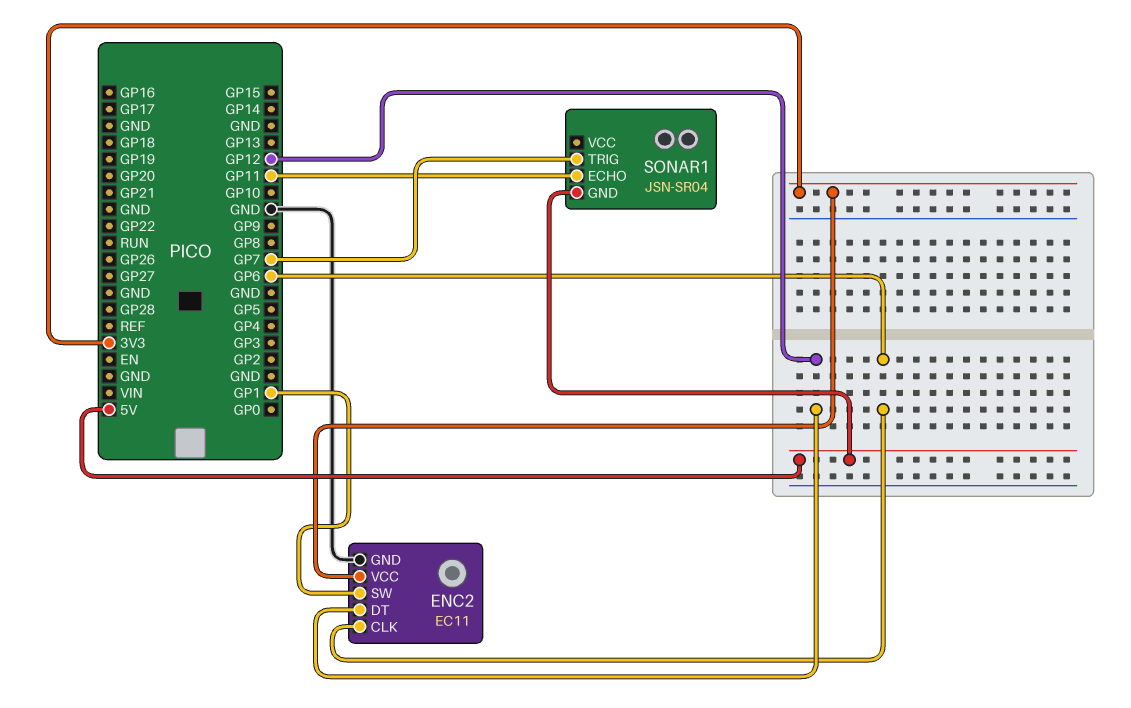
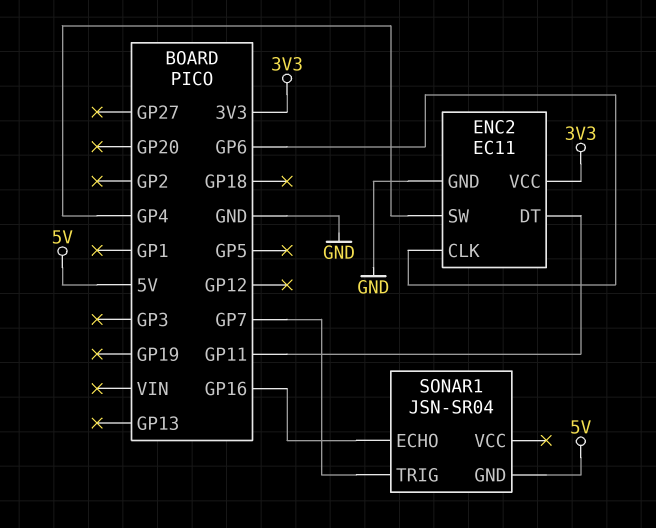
ENC2 pin DT: GP12 -> GP11
ENC2 pin SW: GP1 -> GP4
SONAR1 pin ECHO: GP11 -> GP16

